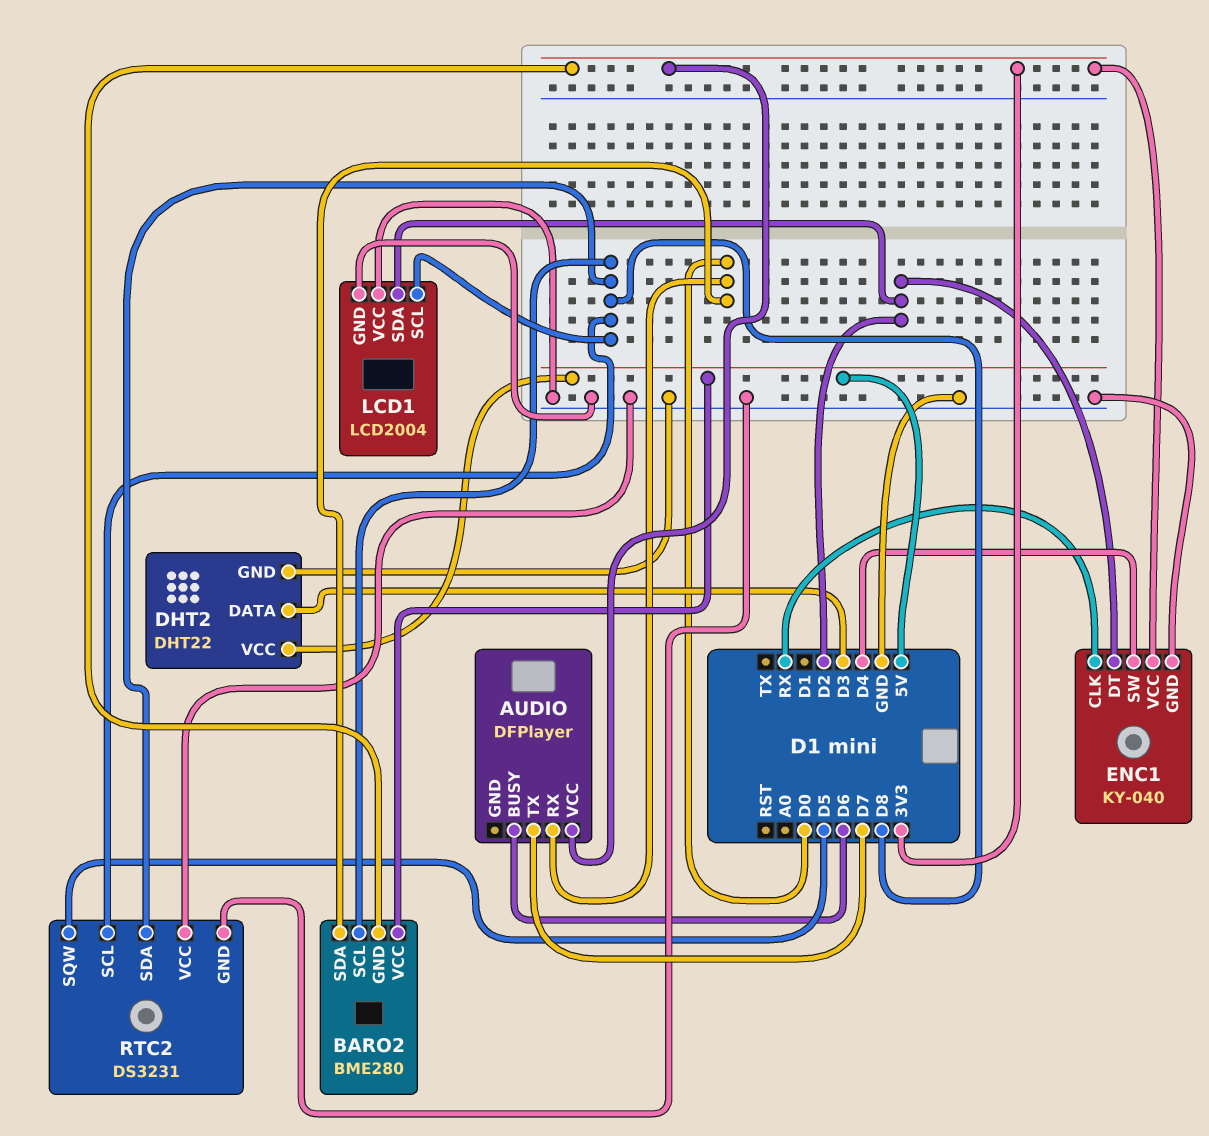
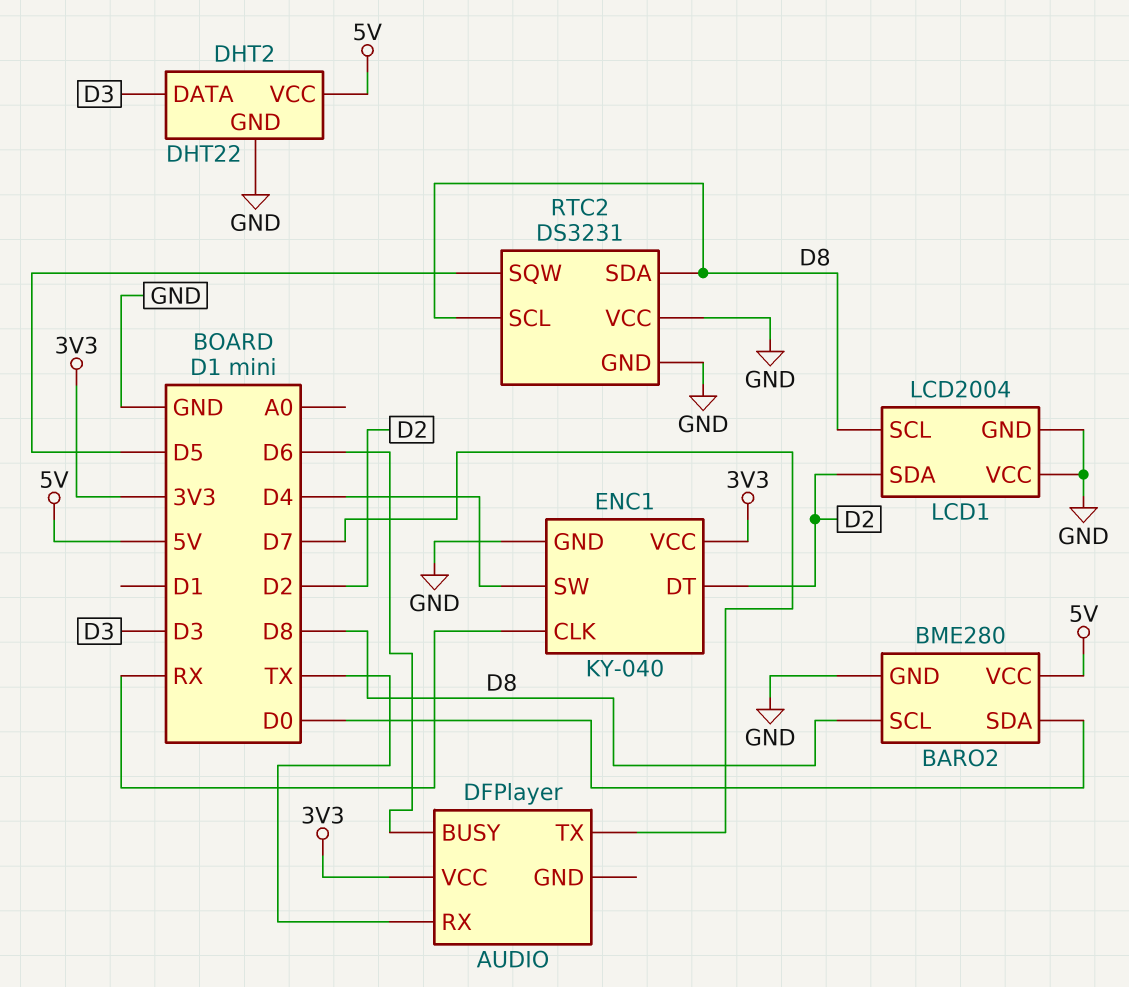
AUDIO pin RX: D0 -> TX
BARO2 pin GND: 3V3 -> GND

